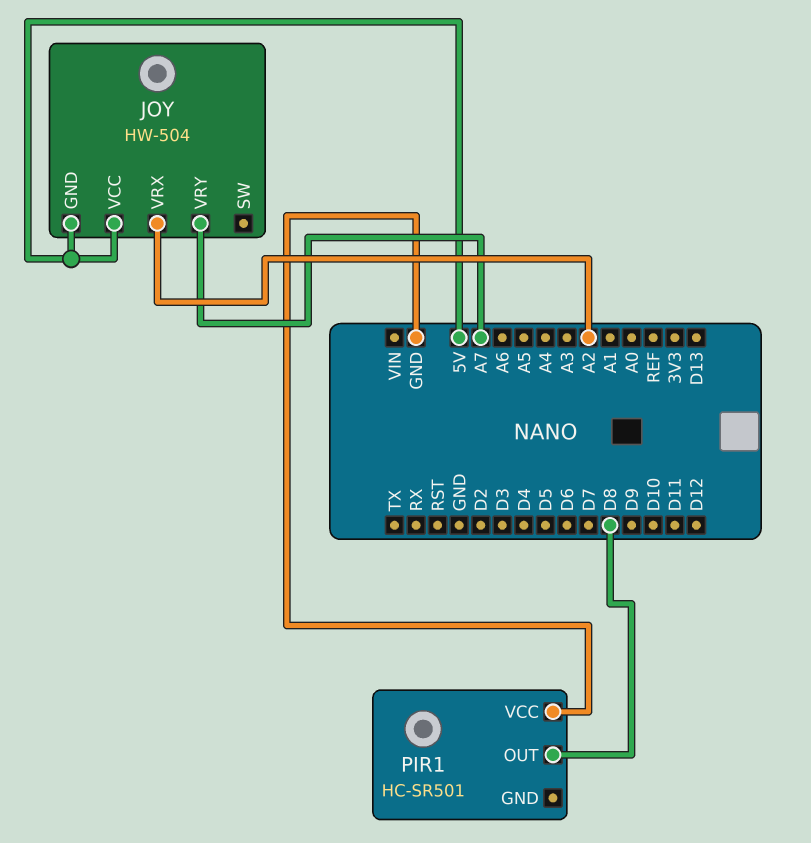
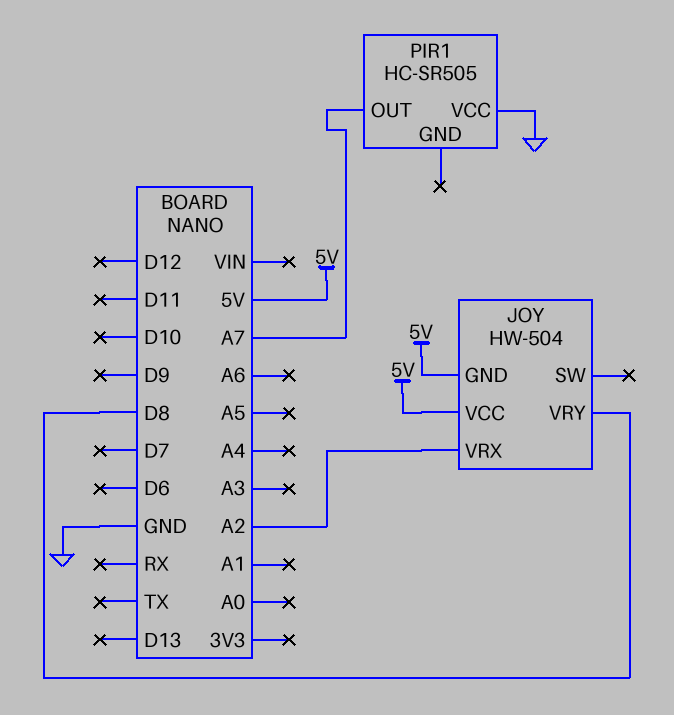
JOY pin VRY: A7 -> D8
PIR1: HC-SR501 -> HC-SR505
PIR1 pin OUT: D8 -> A7

